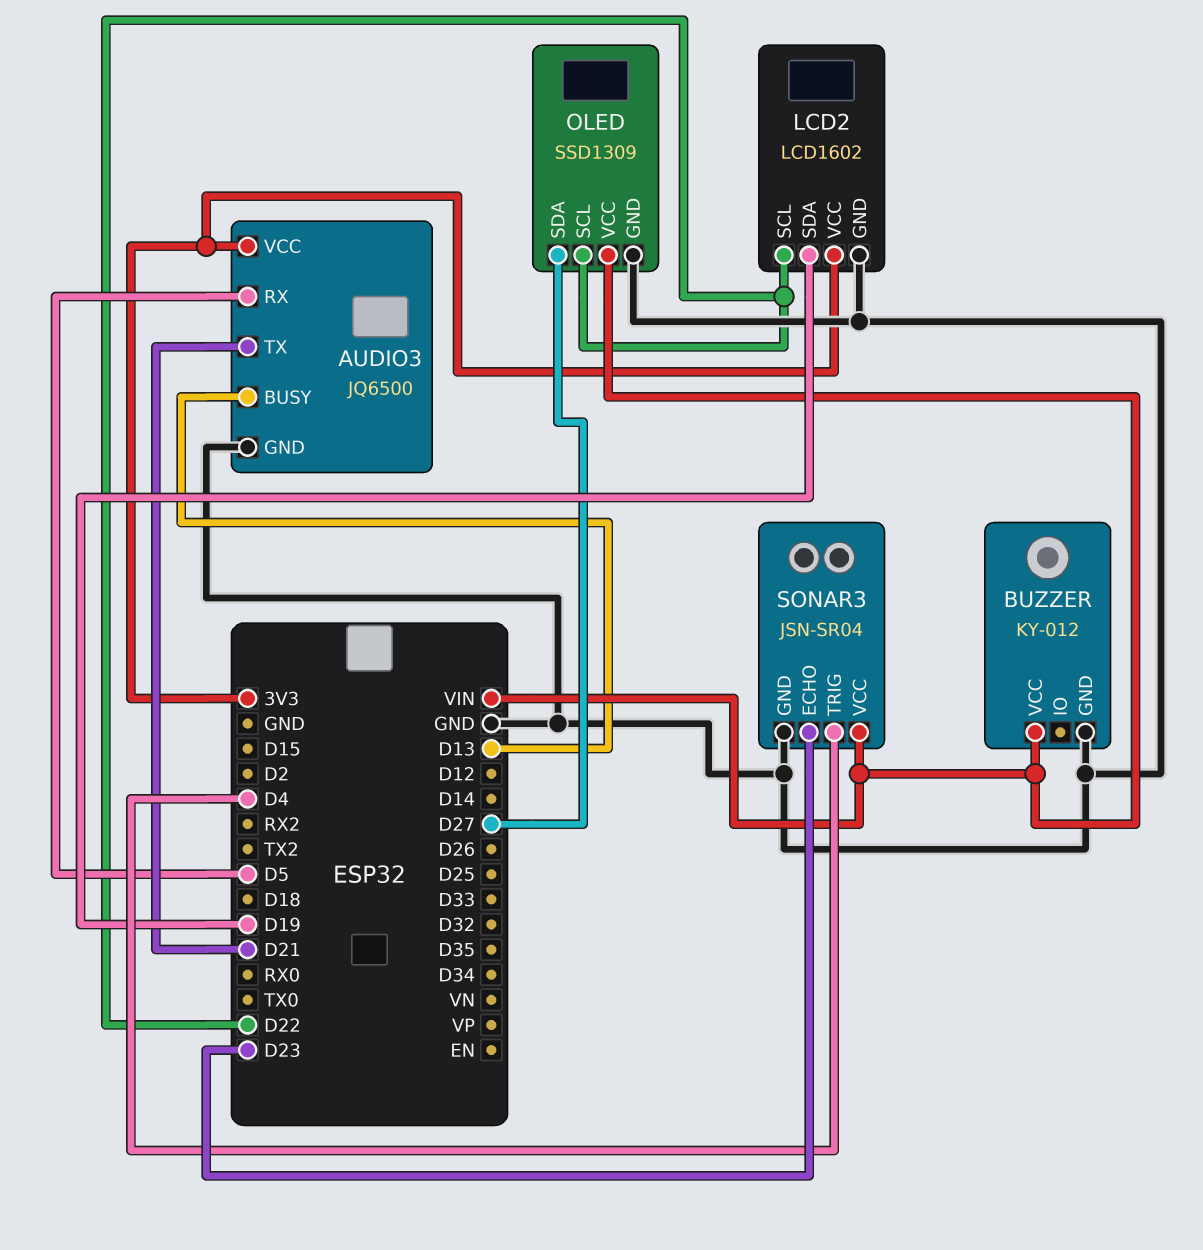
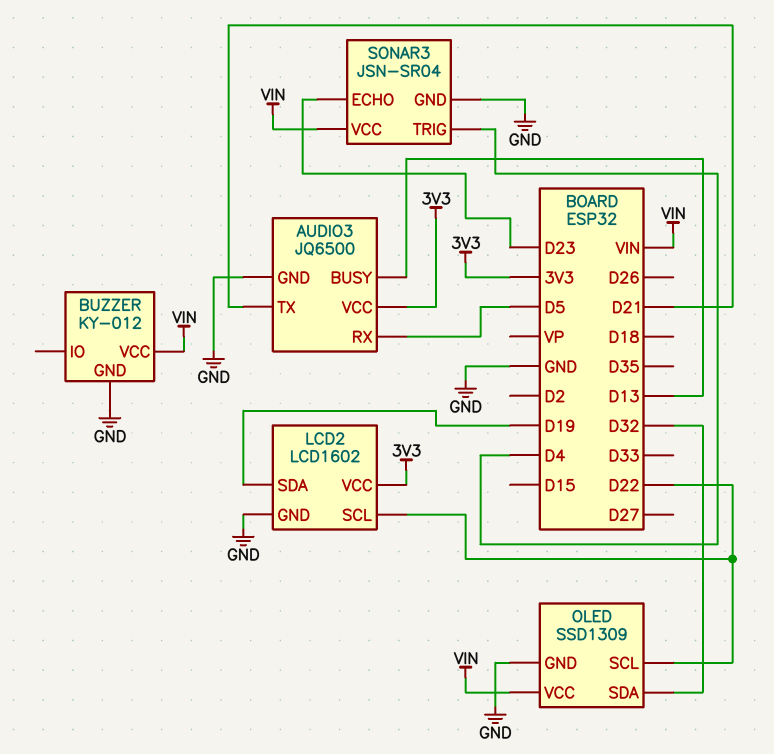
OLED pin SDA: D27 -> D32

